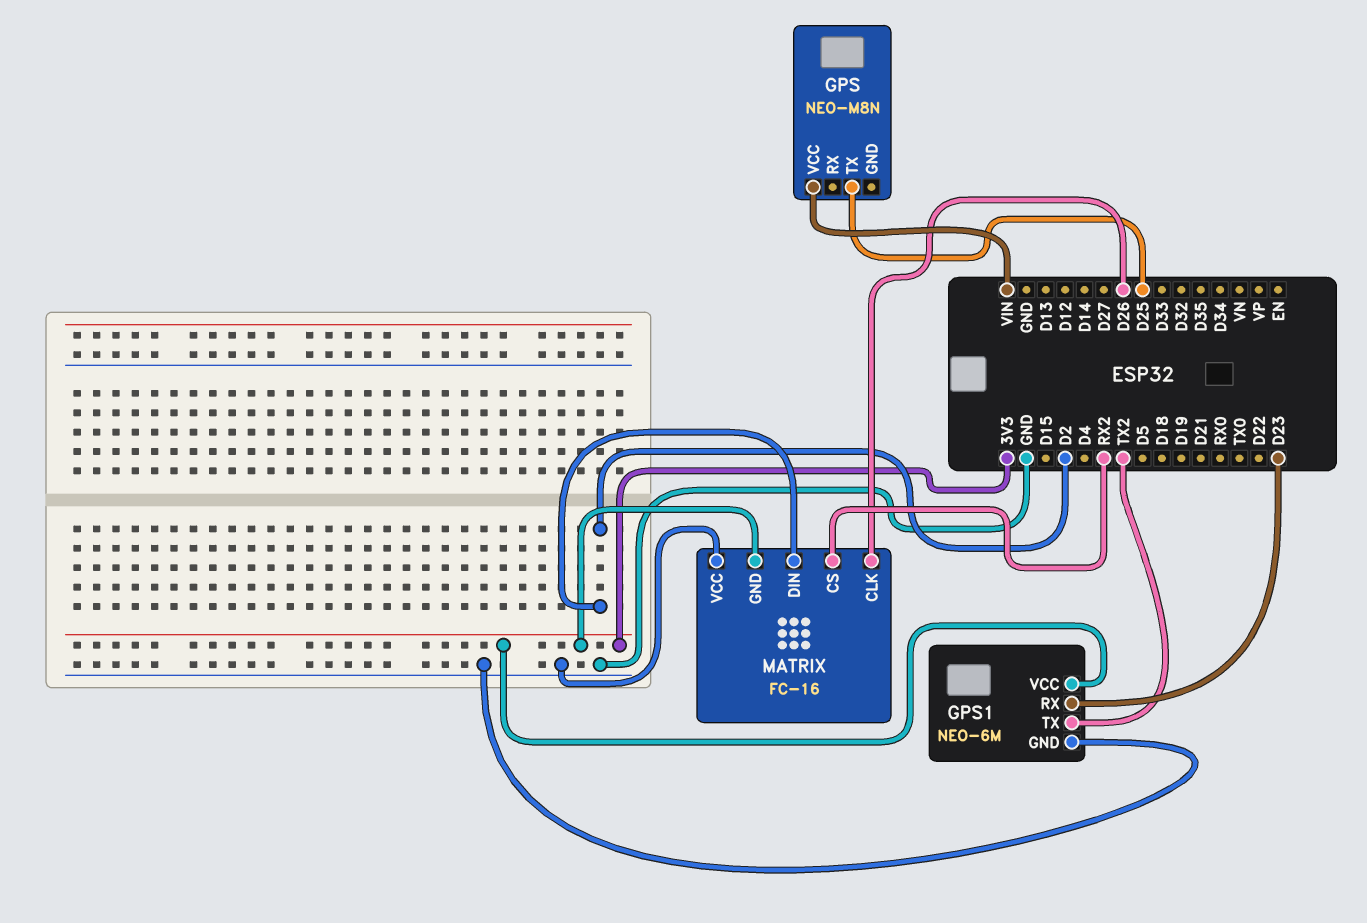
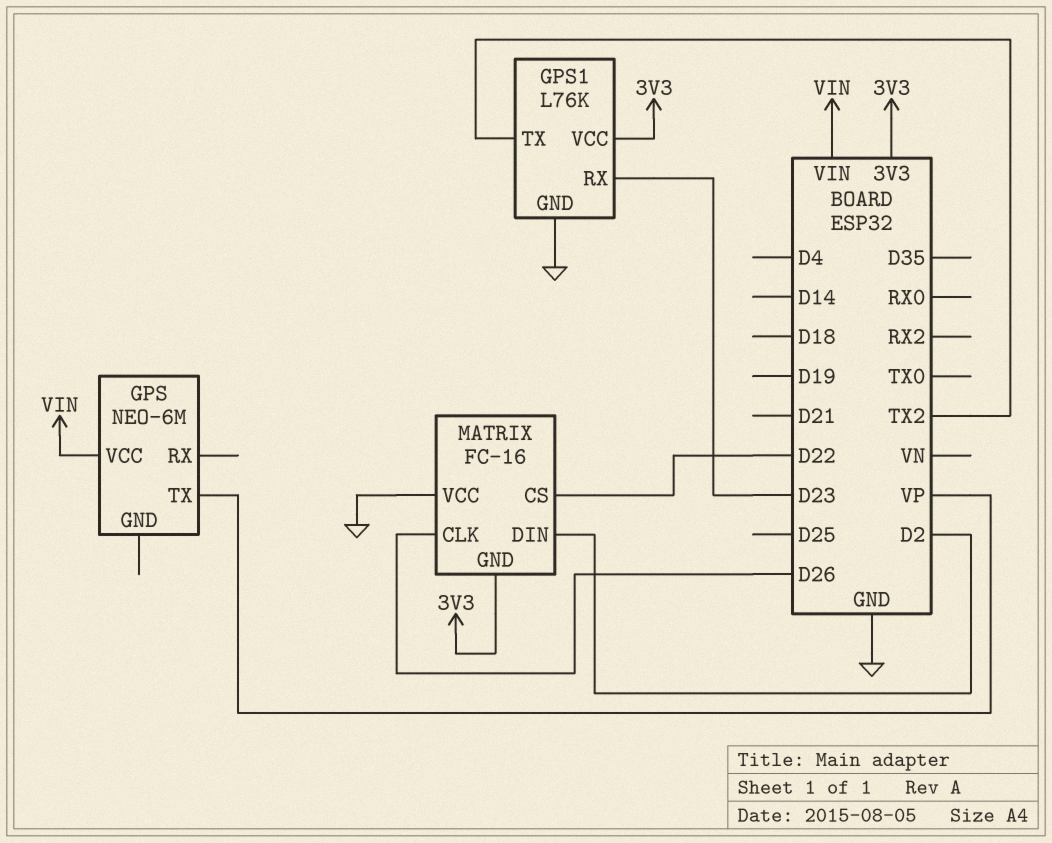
GPS: NEO-M8N -> NEO-6M
GPS pin TX: D25 -> VP
GPS1: NEO-6M -> L76K
MATRIX pin CS: RX2 -> D22

